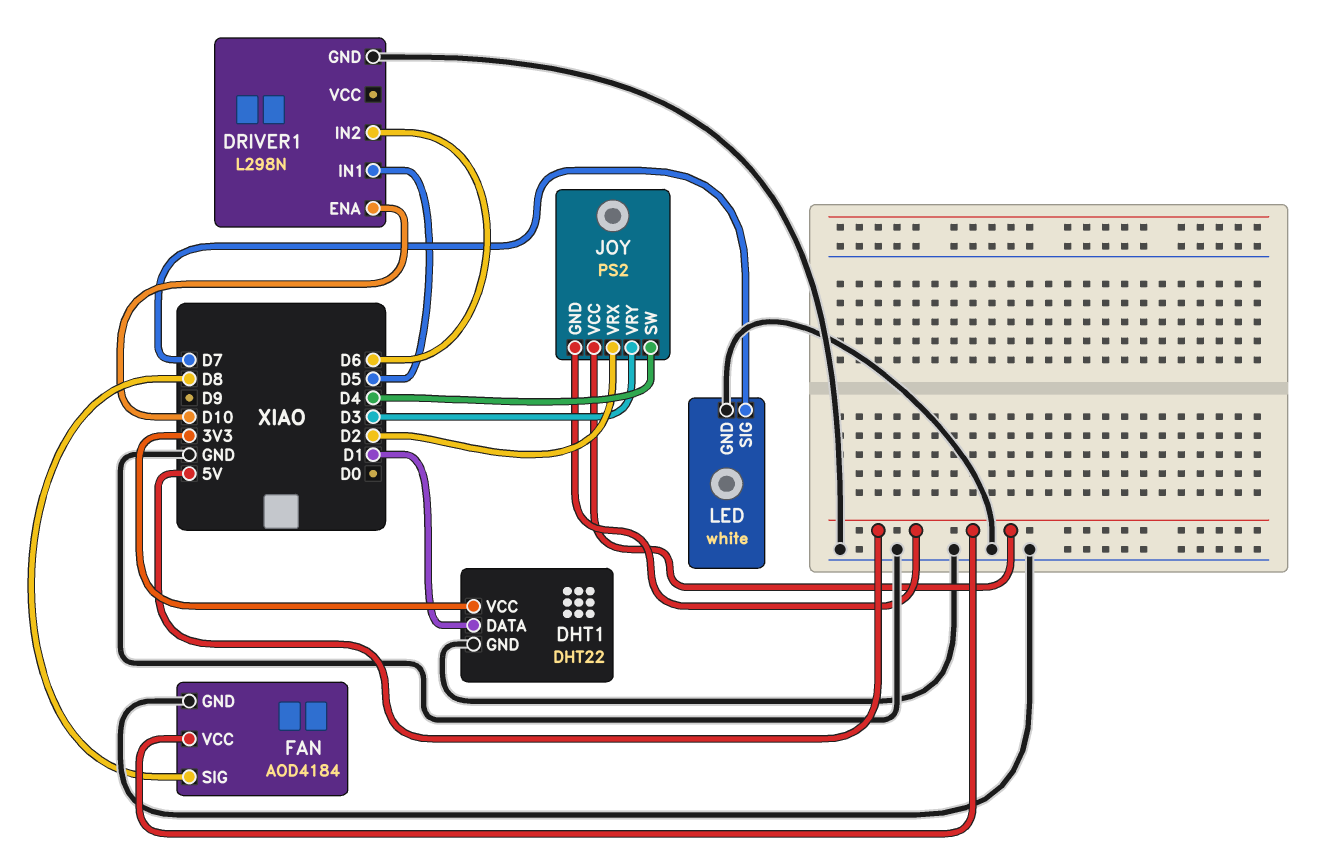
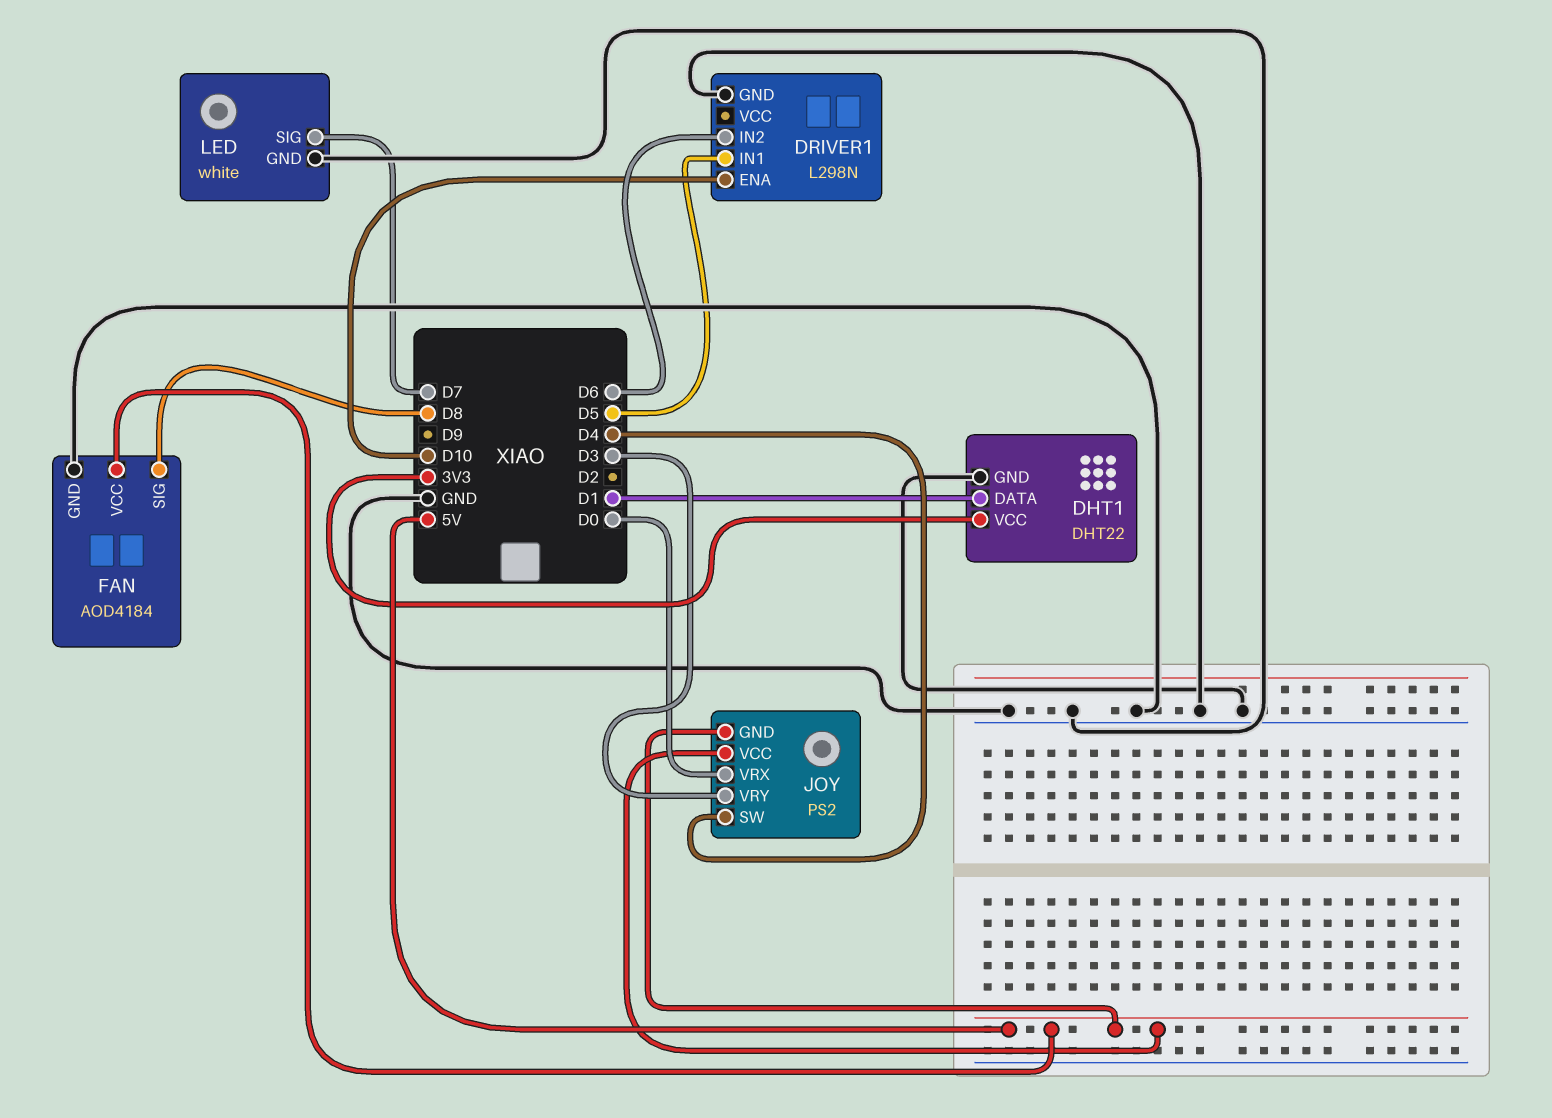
JOY pin VRX: D2 -> D0

